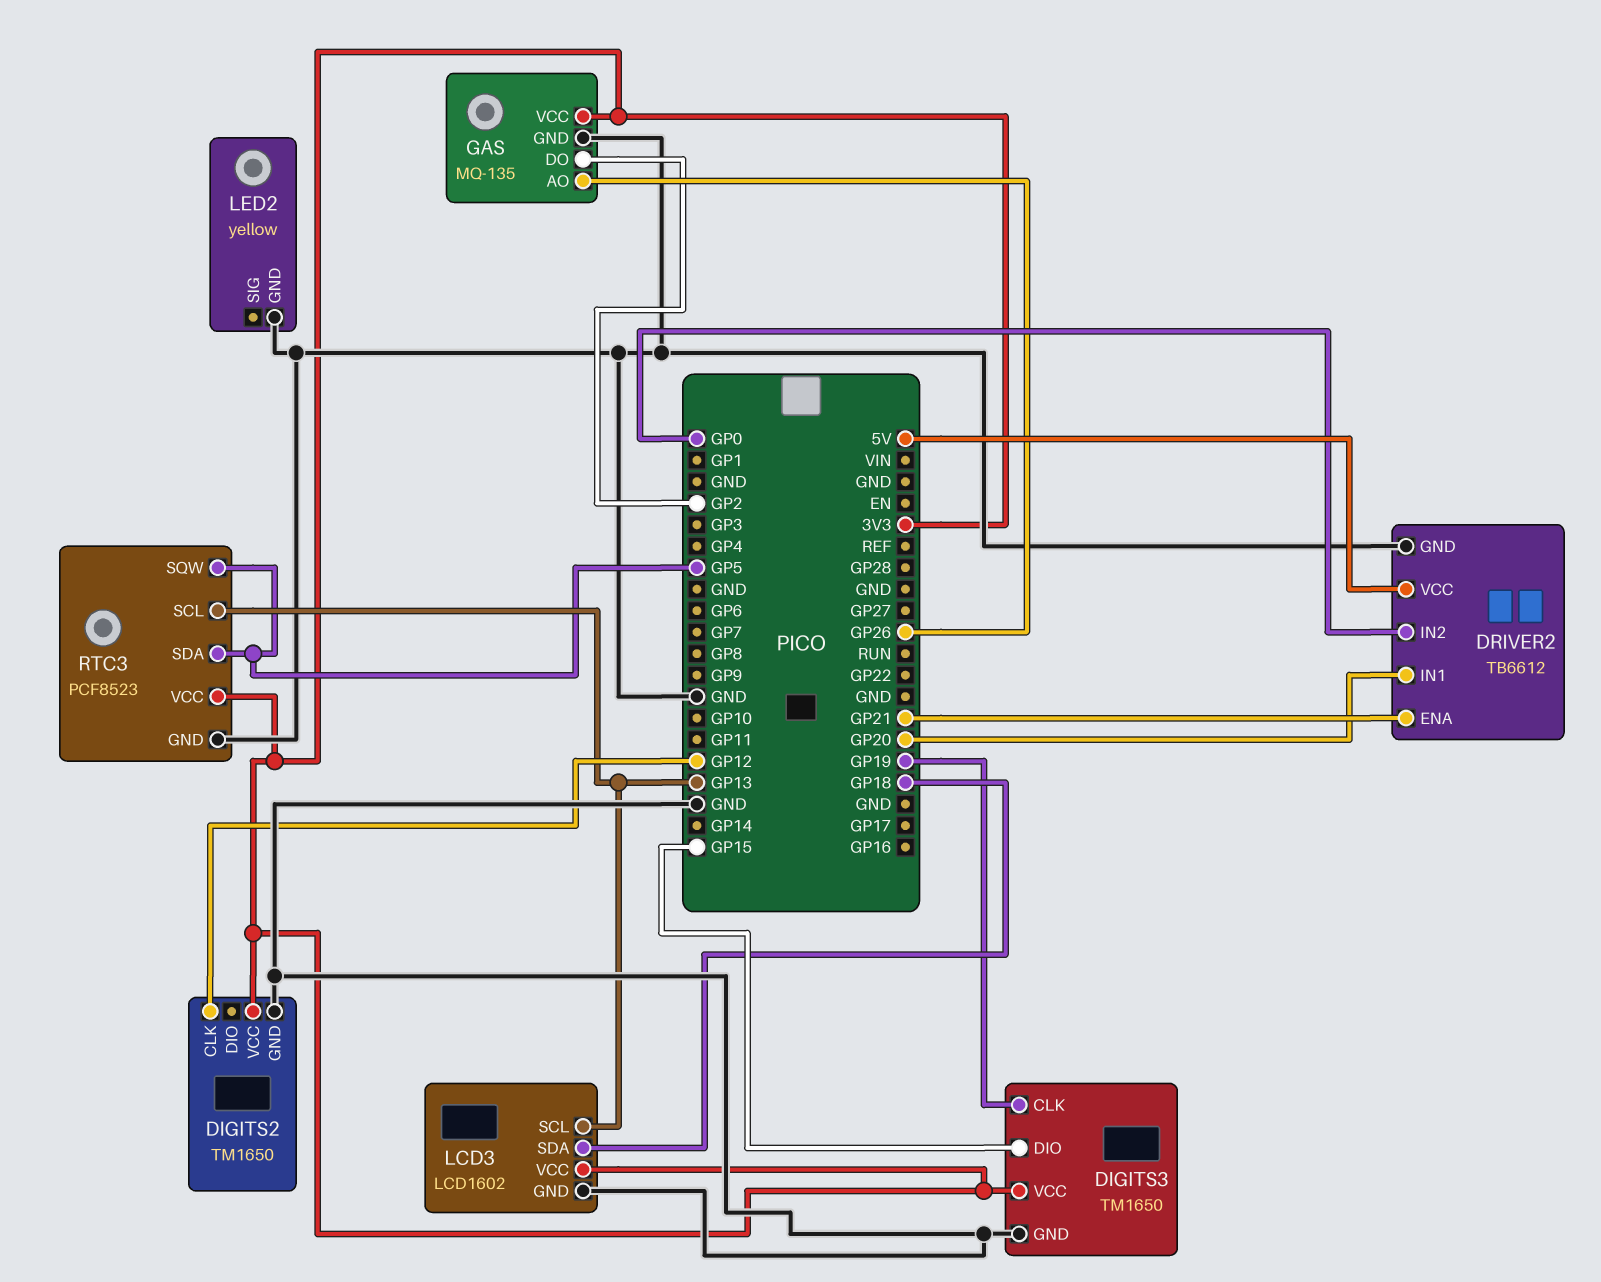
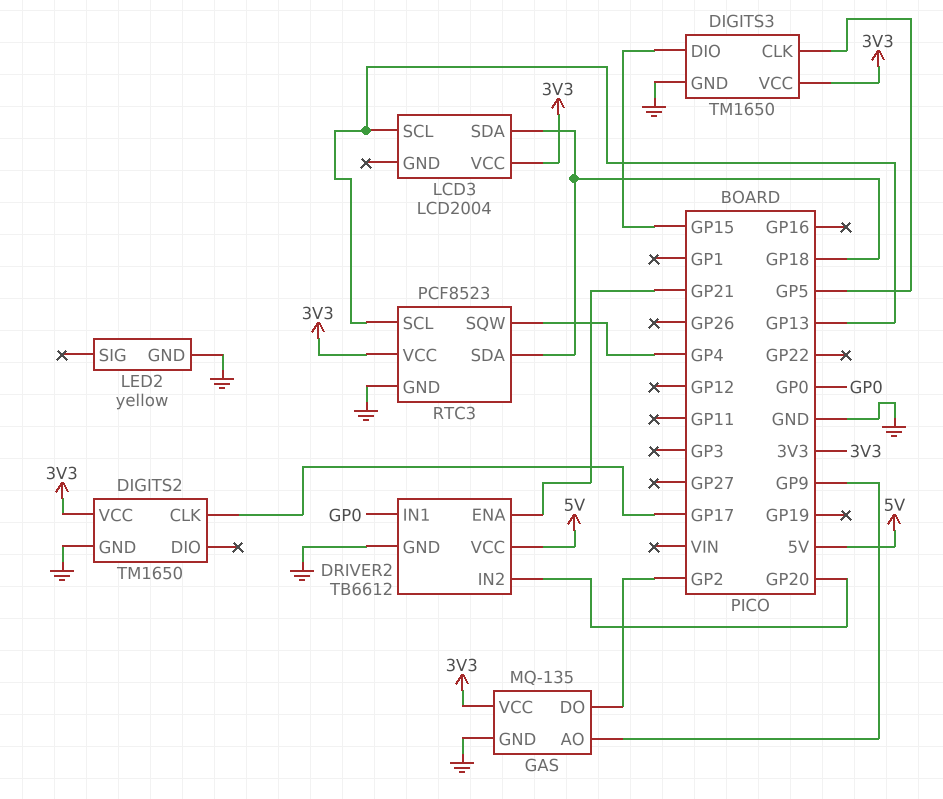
DIGITS2 pin CLK: GP12 -> GP17
DIGITS3 pin CLK: GP19 -> GP5
DRIVER2 pin IN1: GP20 -> GP0
DRIVER2 pin IN2: GP0 -> GP20
GAS pin AO: GP26 -> GP9
LCD3: LCD1602 -> LCD2004
LCD3 pin GND: GND -> none
RTC3 pin SDA: GP5 -> GP18
RTC3 pin SQW: GP5 -> GP4

